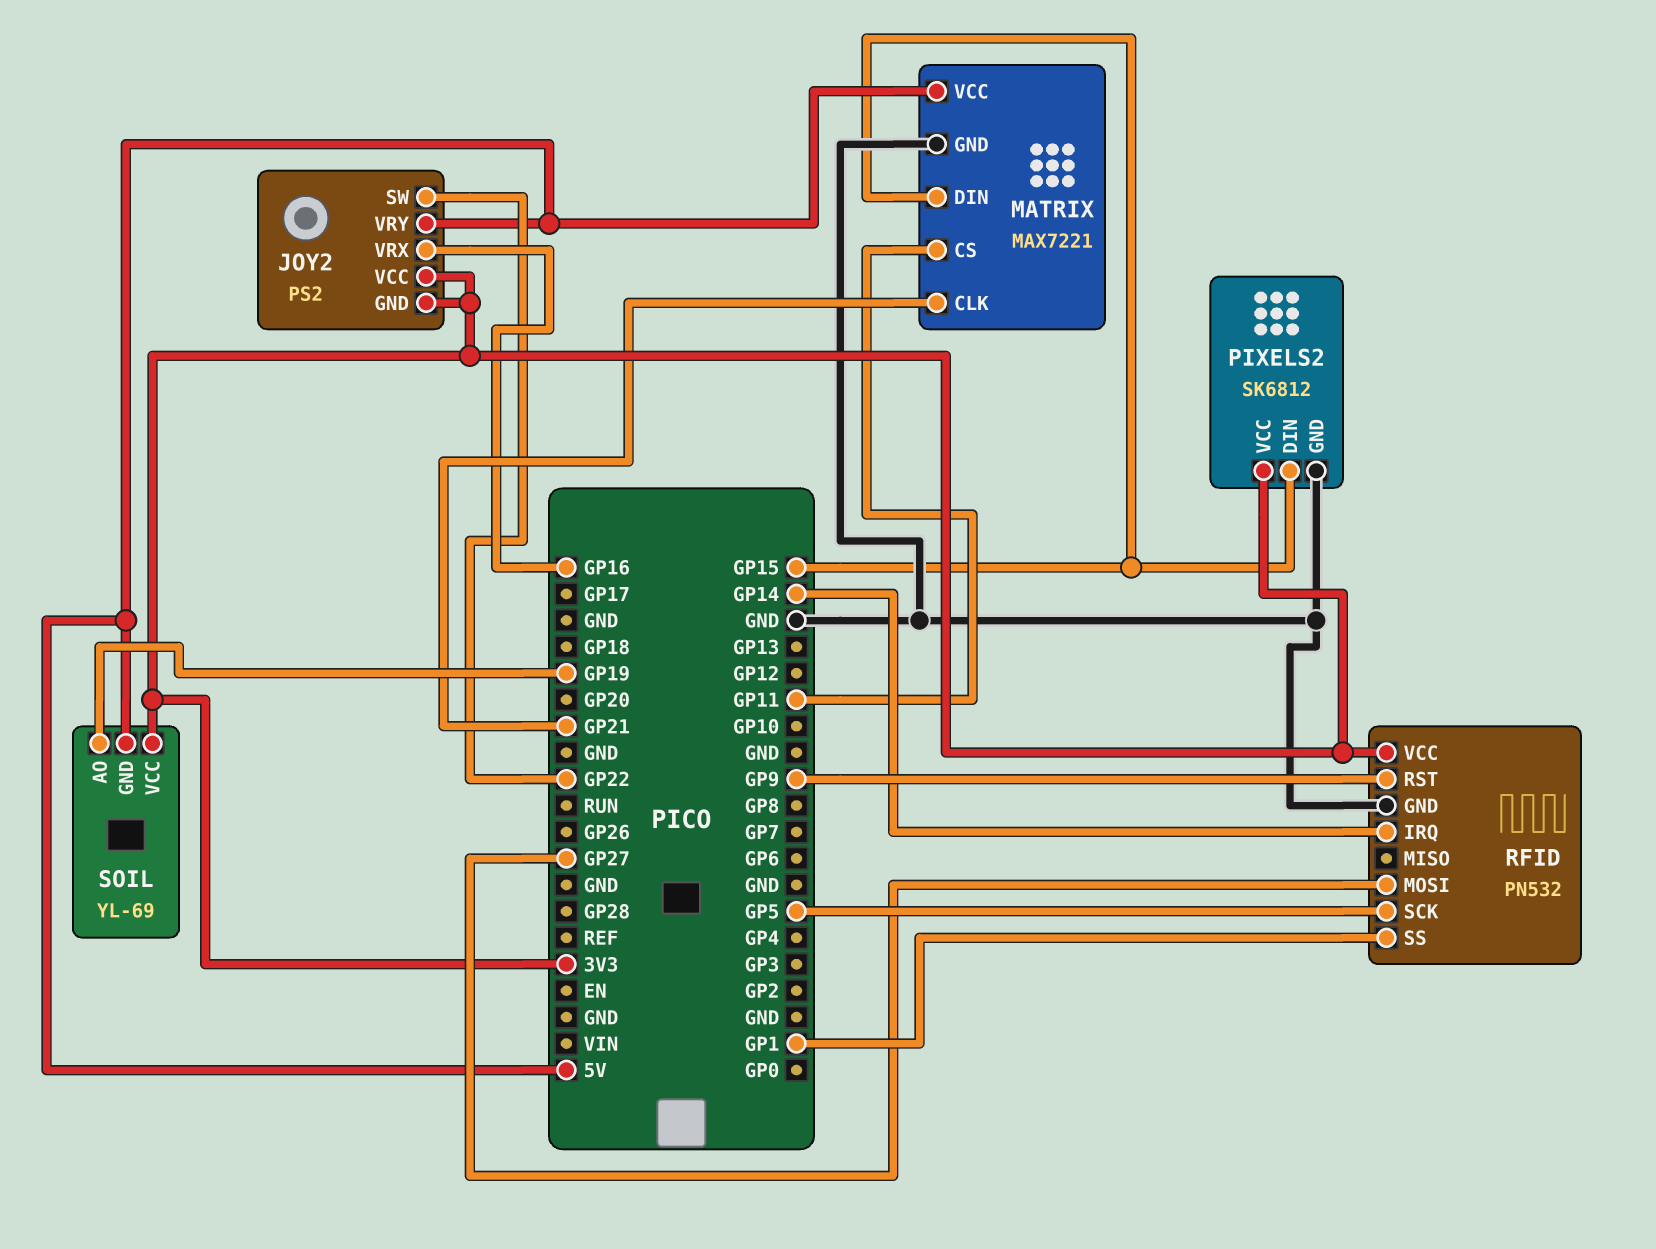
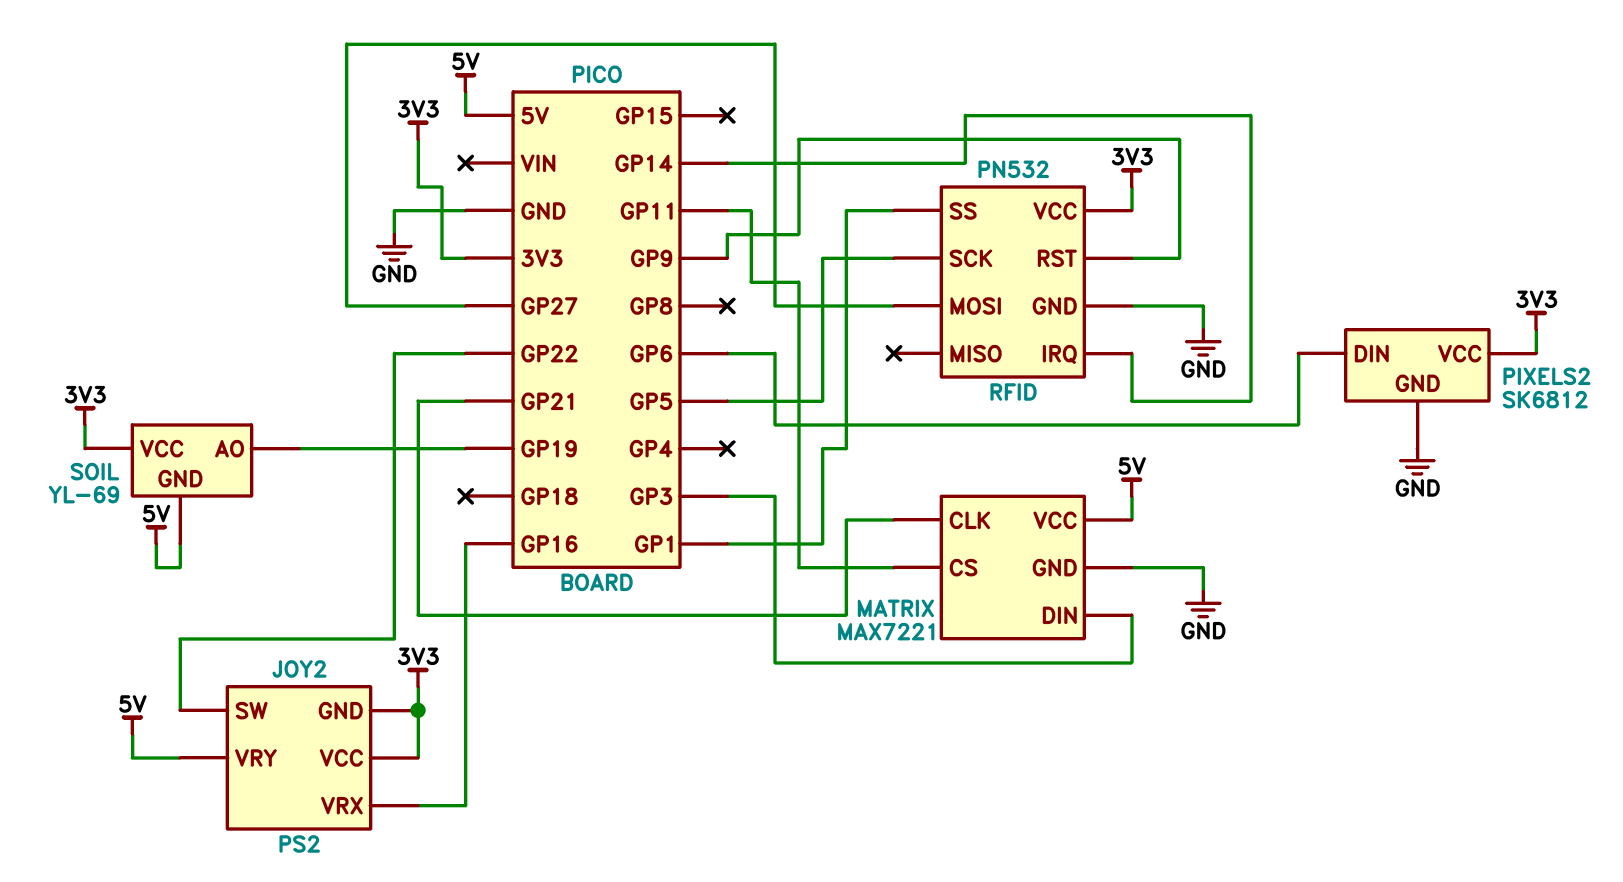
MATRIX pin DIN: GP15 -> GP3
PIXELS2 pin DIN: GP15 -> GP6

